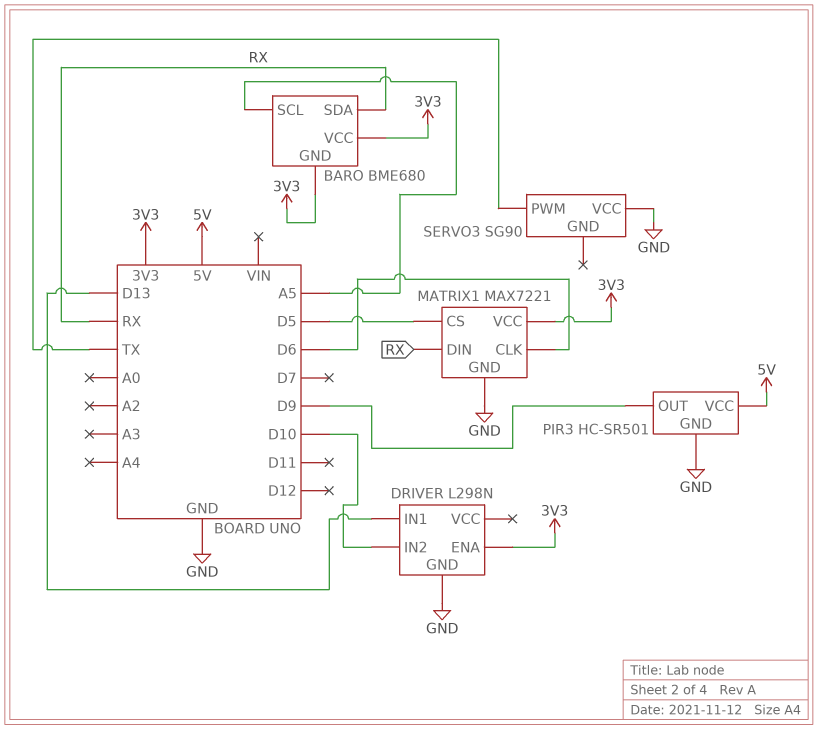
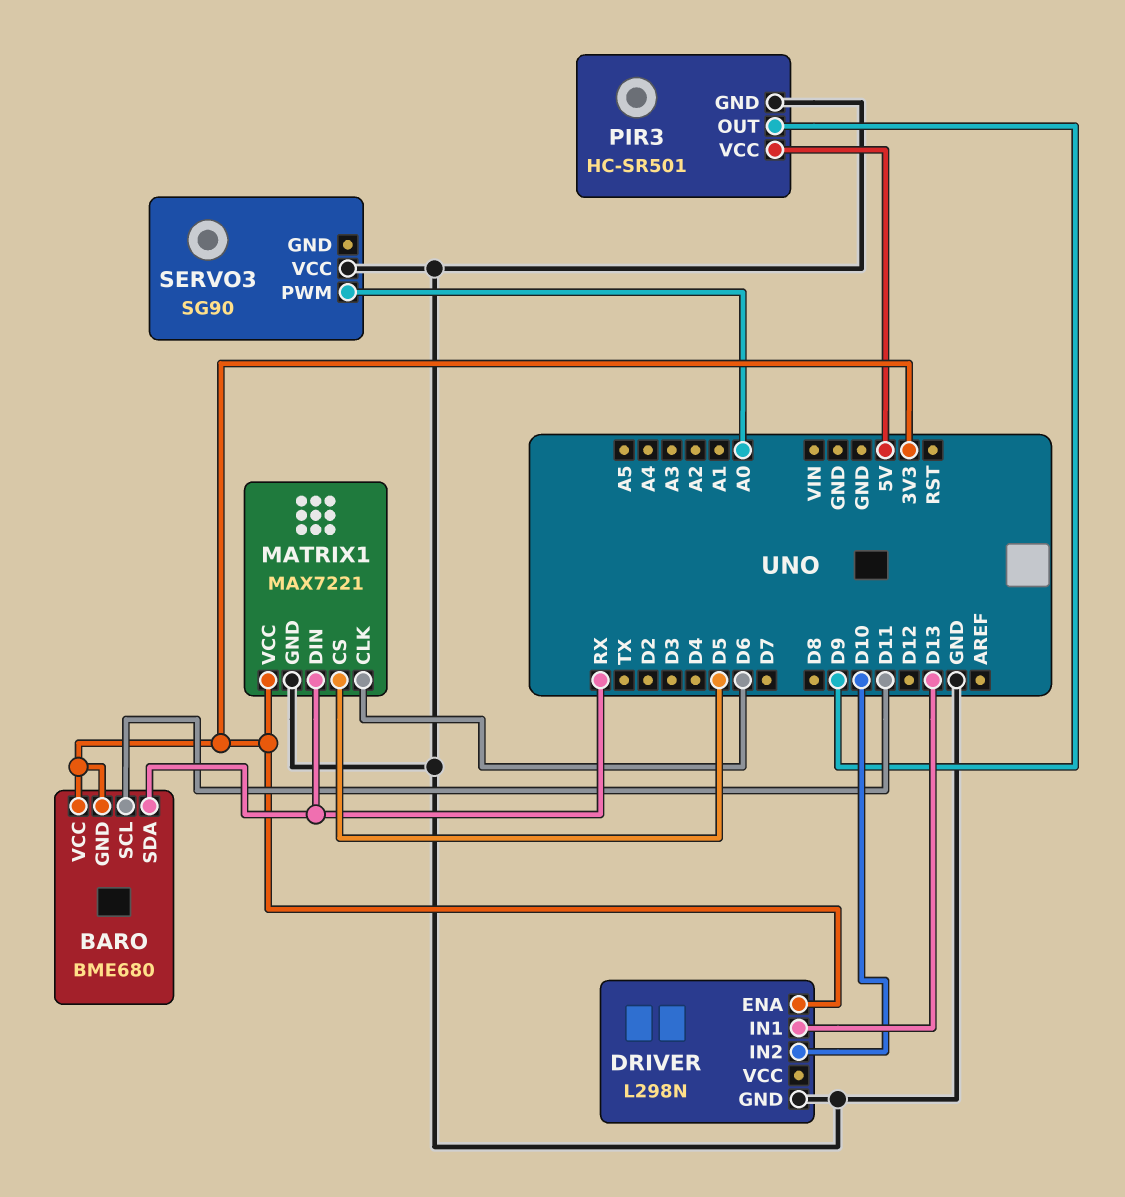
BARO pin SCL: A5 -> D11
SERVO3 pin PWM: TX -> A0

